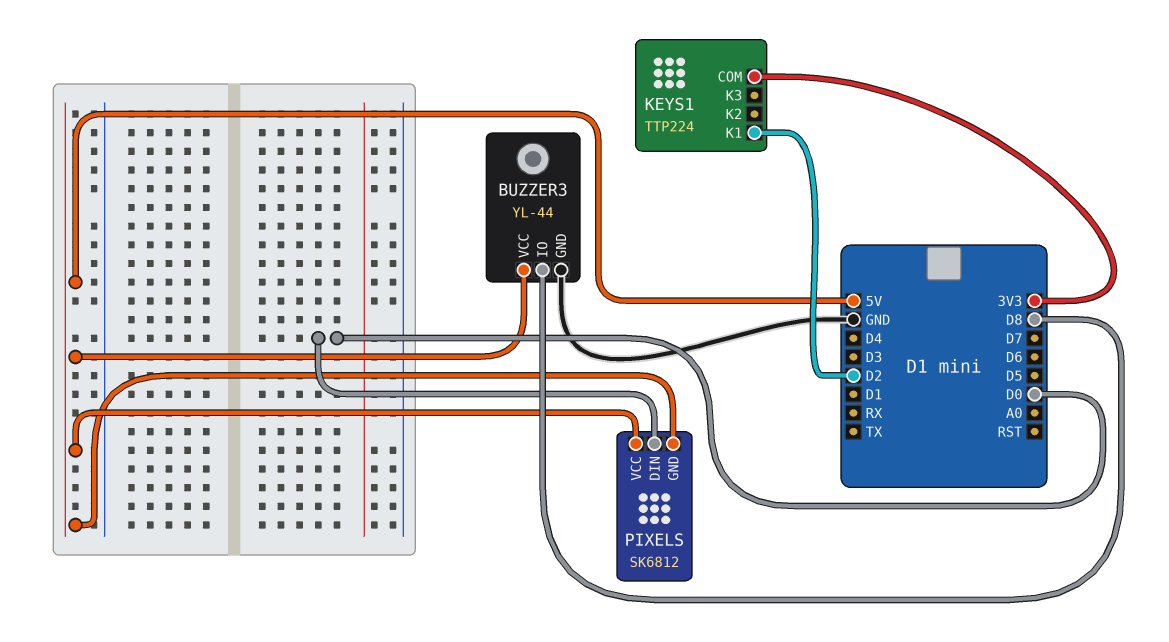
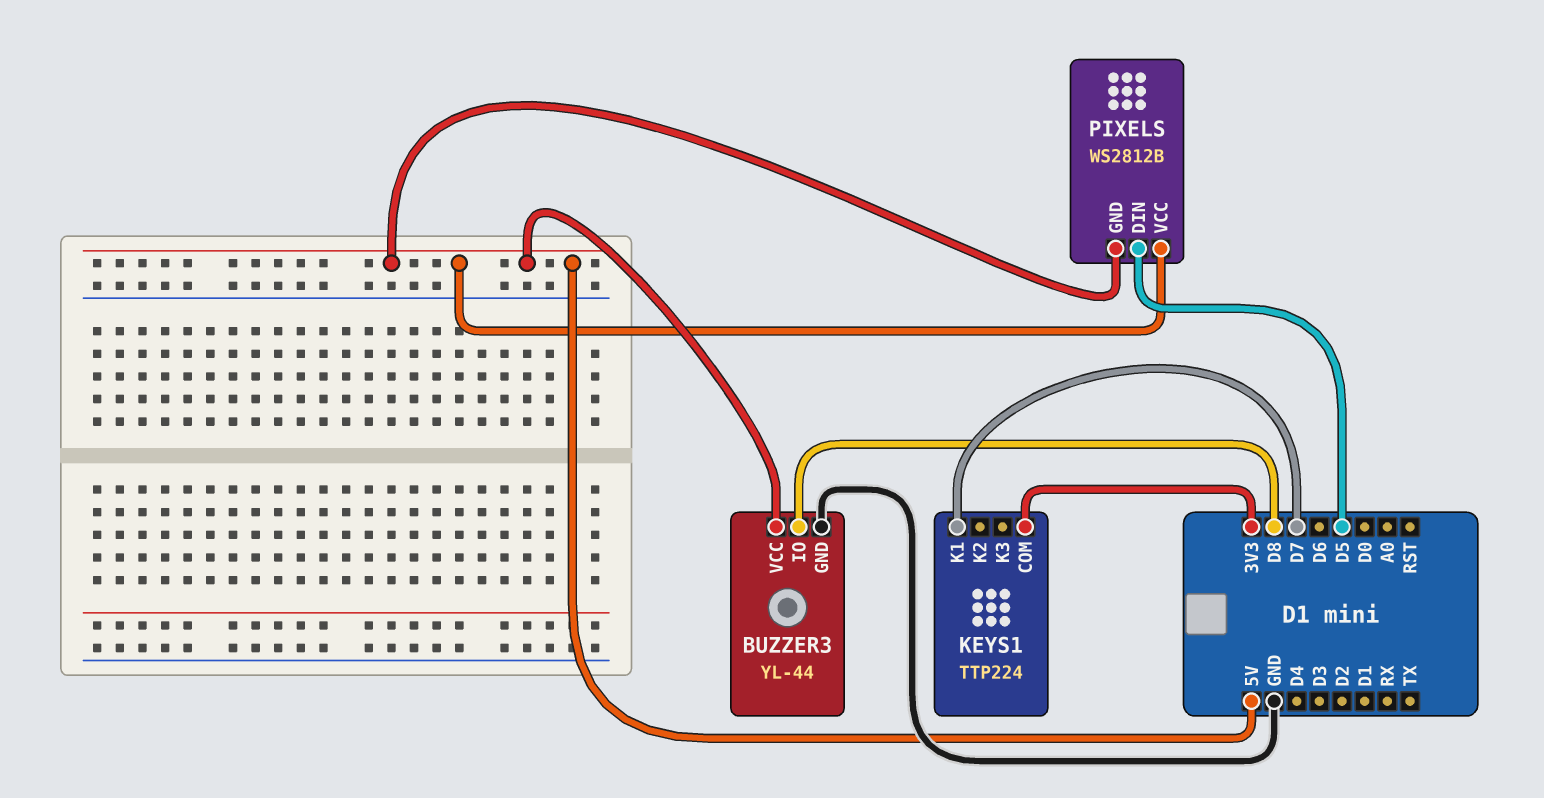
KEYS1 pin K1: D2 -> D7
PIXELS: SK6812 -> WS2812B
PIXELS pin DIN: D0 -> D5

